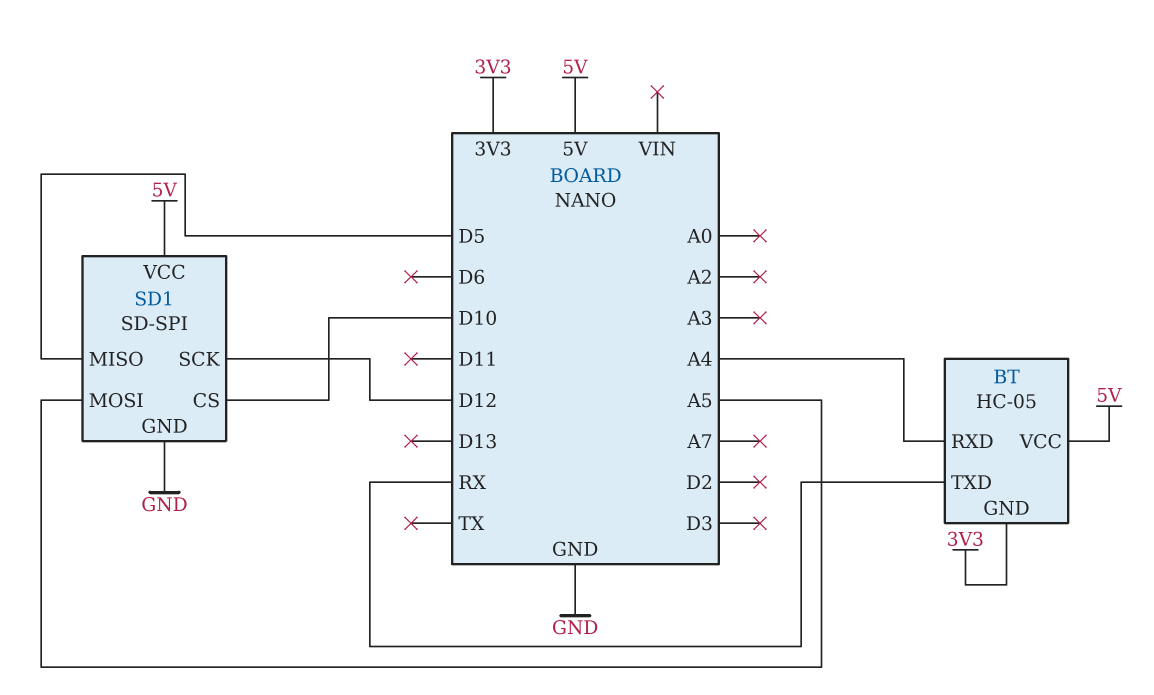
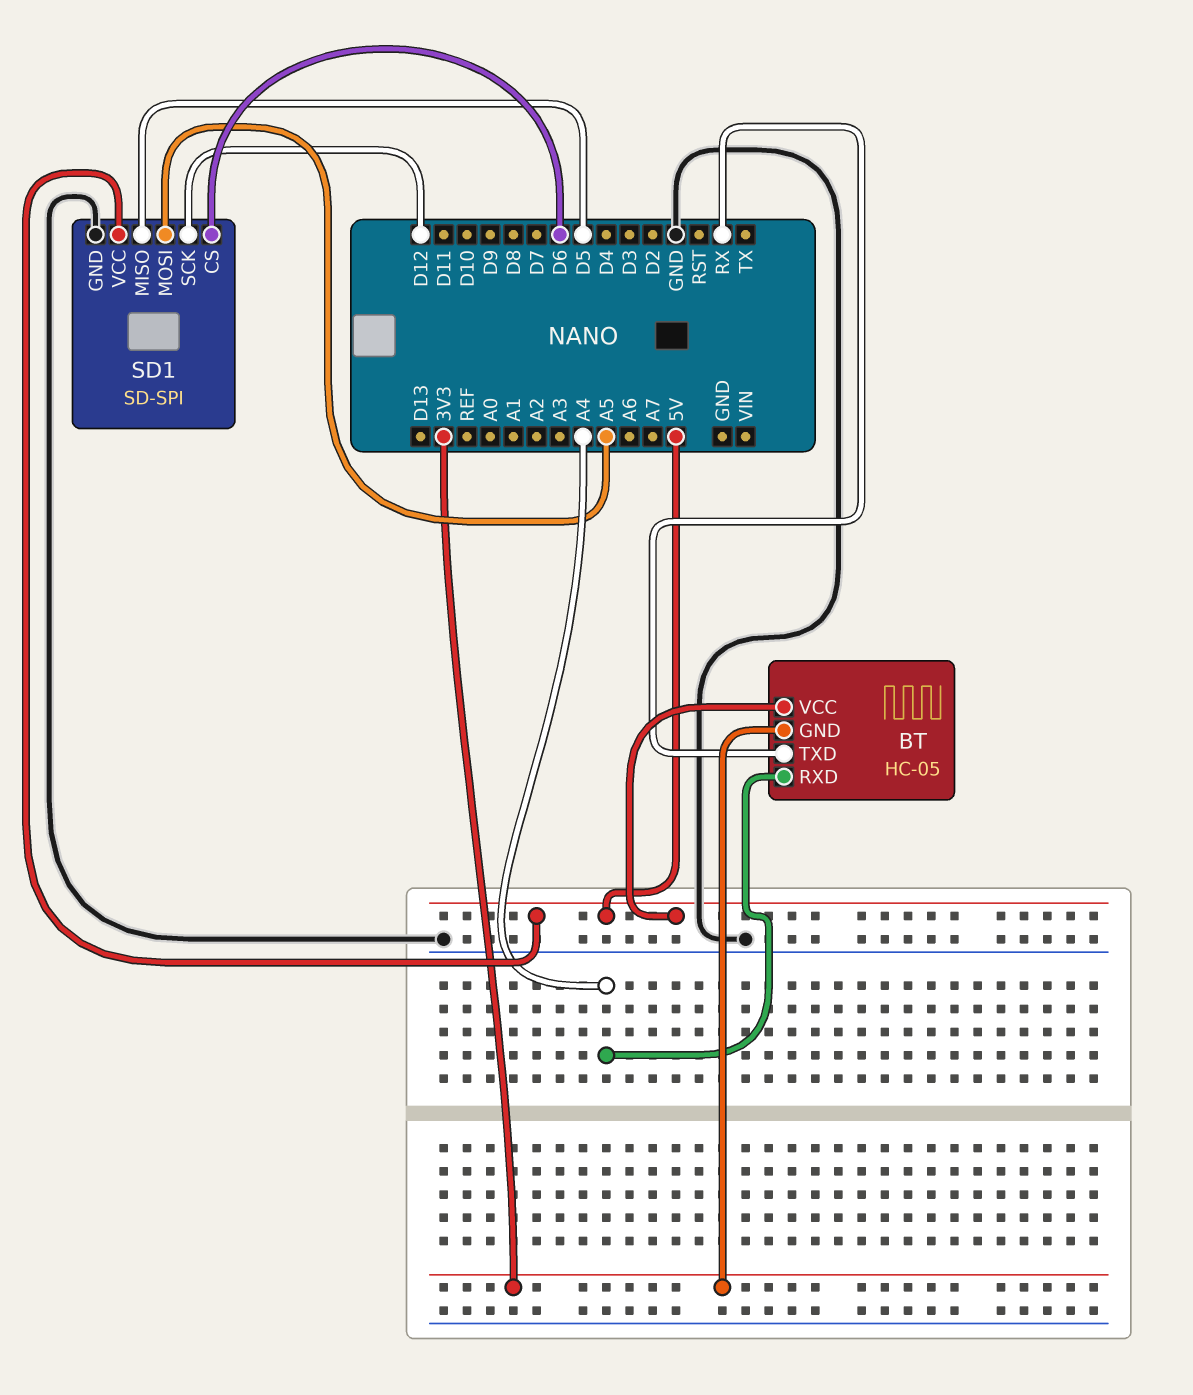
SD1 pin CS: D10 -> D6

